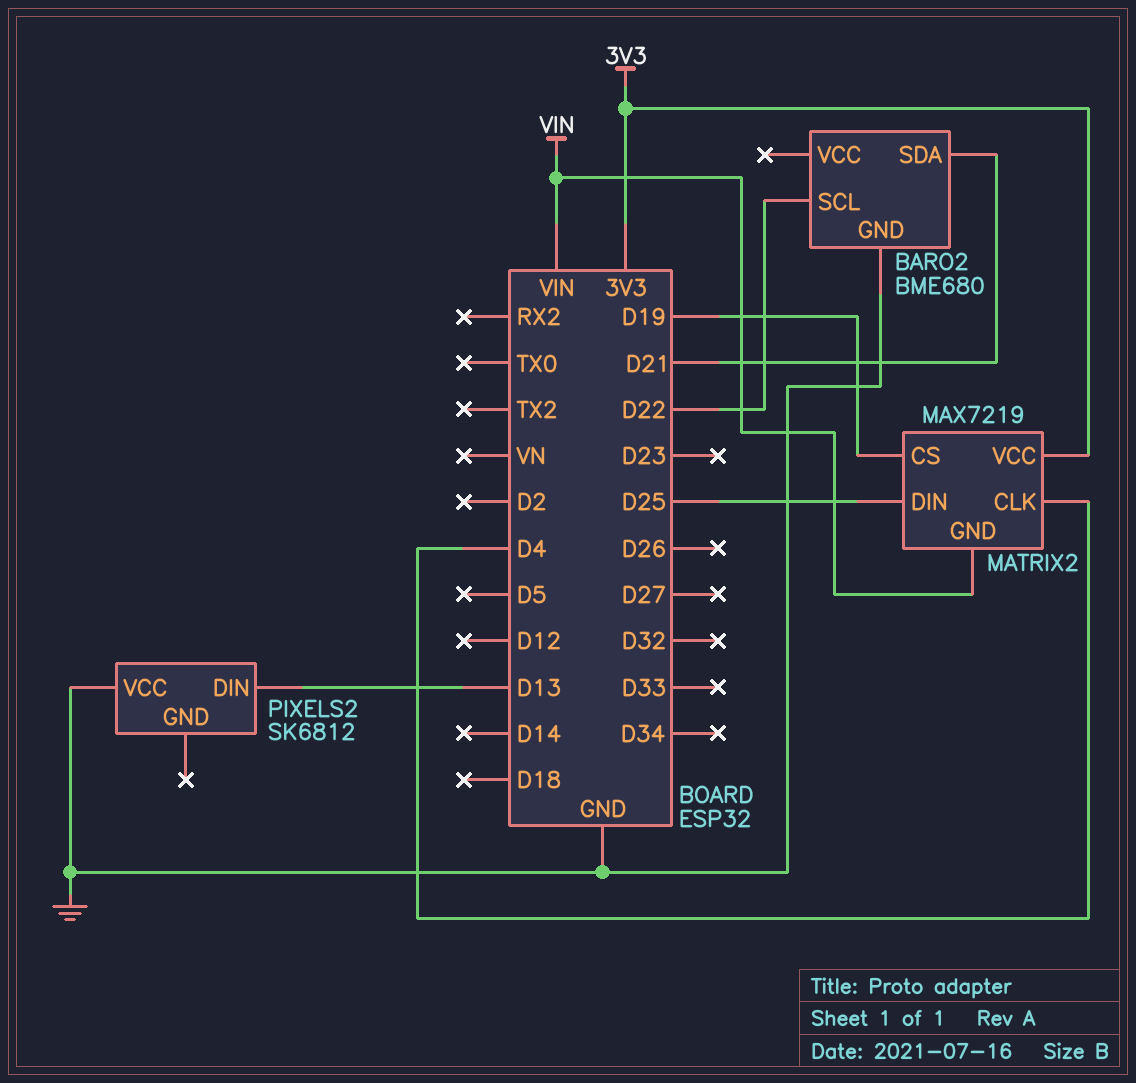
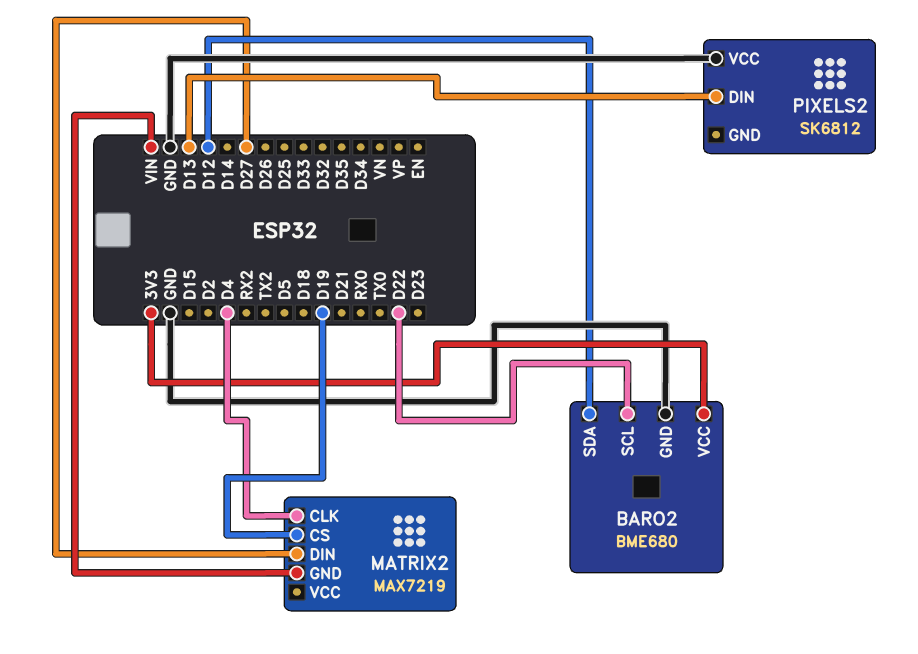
BARO2 pin SDA: D21 -> D12
BARO2 pin VCC: none -> 3V3
MATRIX2 pin DIN: D25 -> D27
MATRIX2 pin VCC: 3V3 -> none

